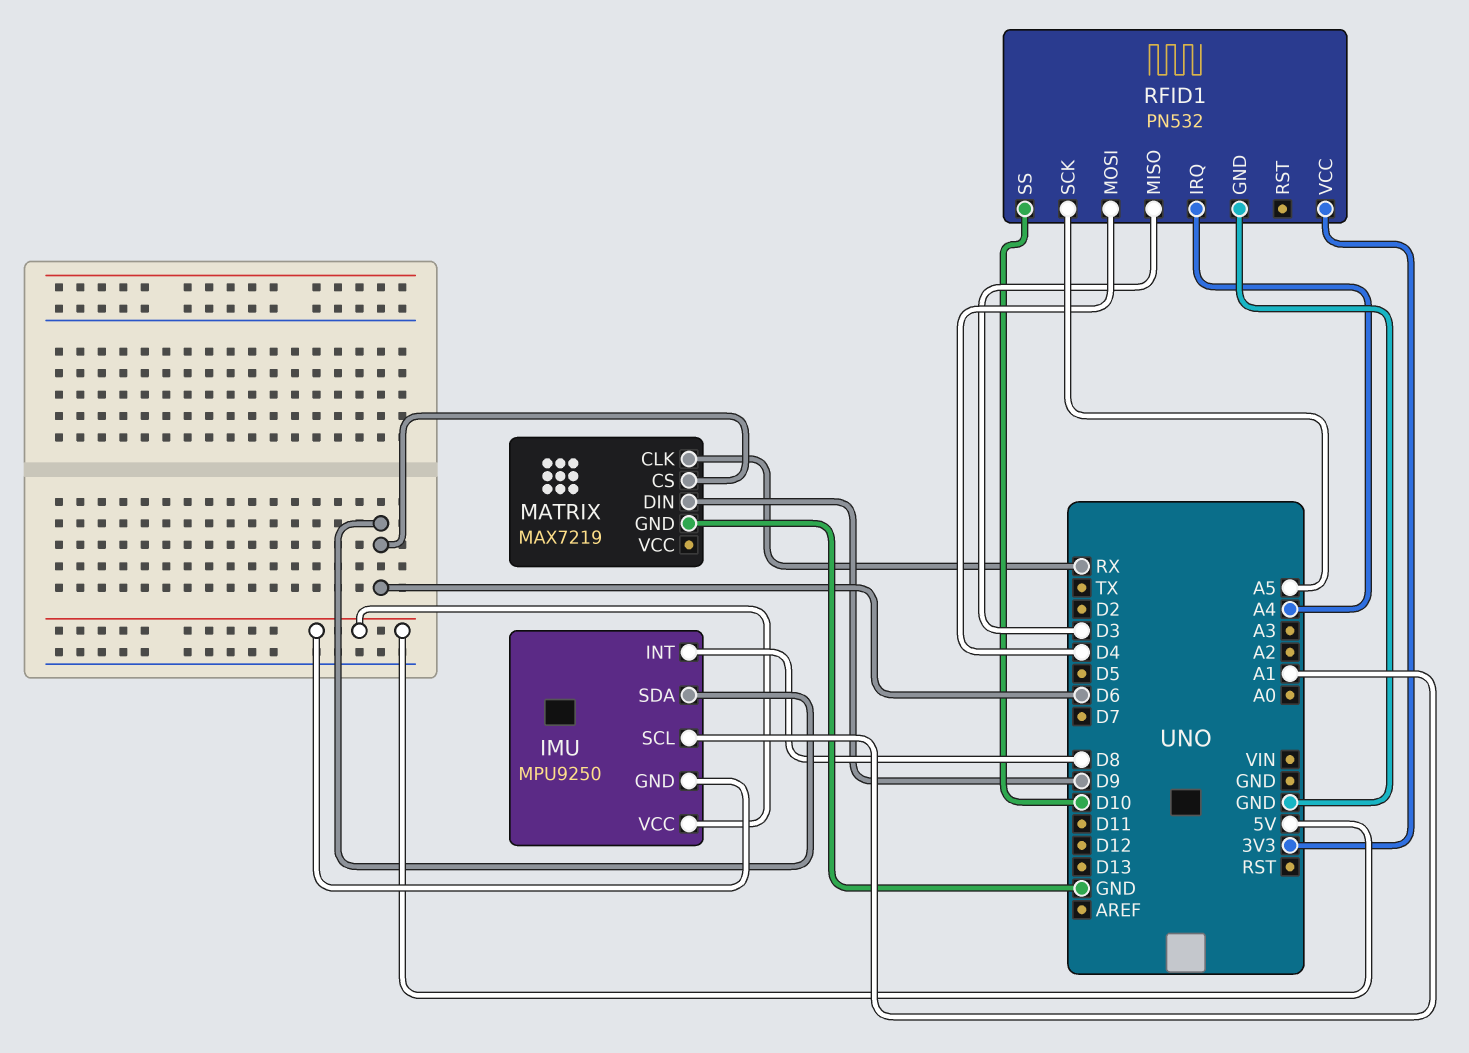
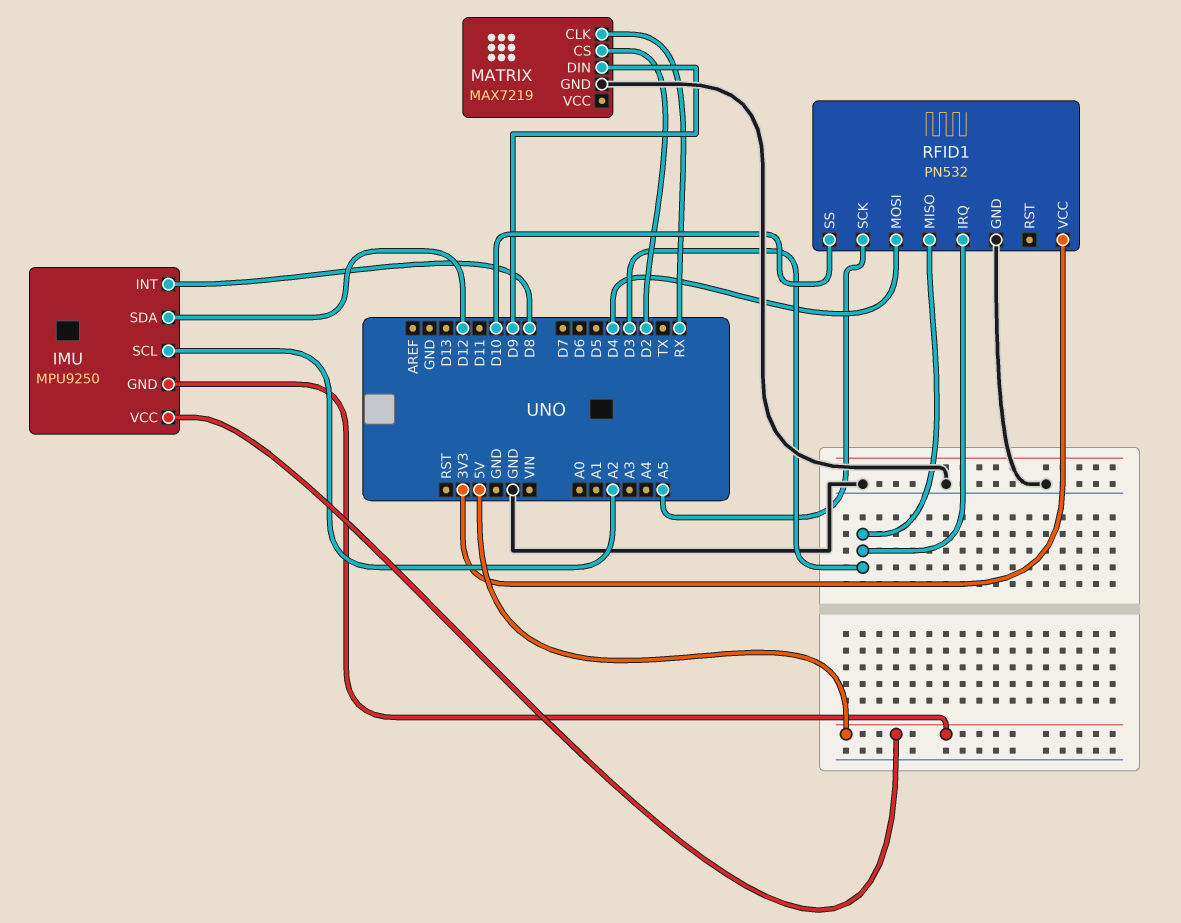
IMU pin SCL: A1 -> A2
IMU pin SDA: D6 -> D12
MATRIX pin CS: D6 -> D2
RFID1 pin IRQ: A4 -> D3

